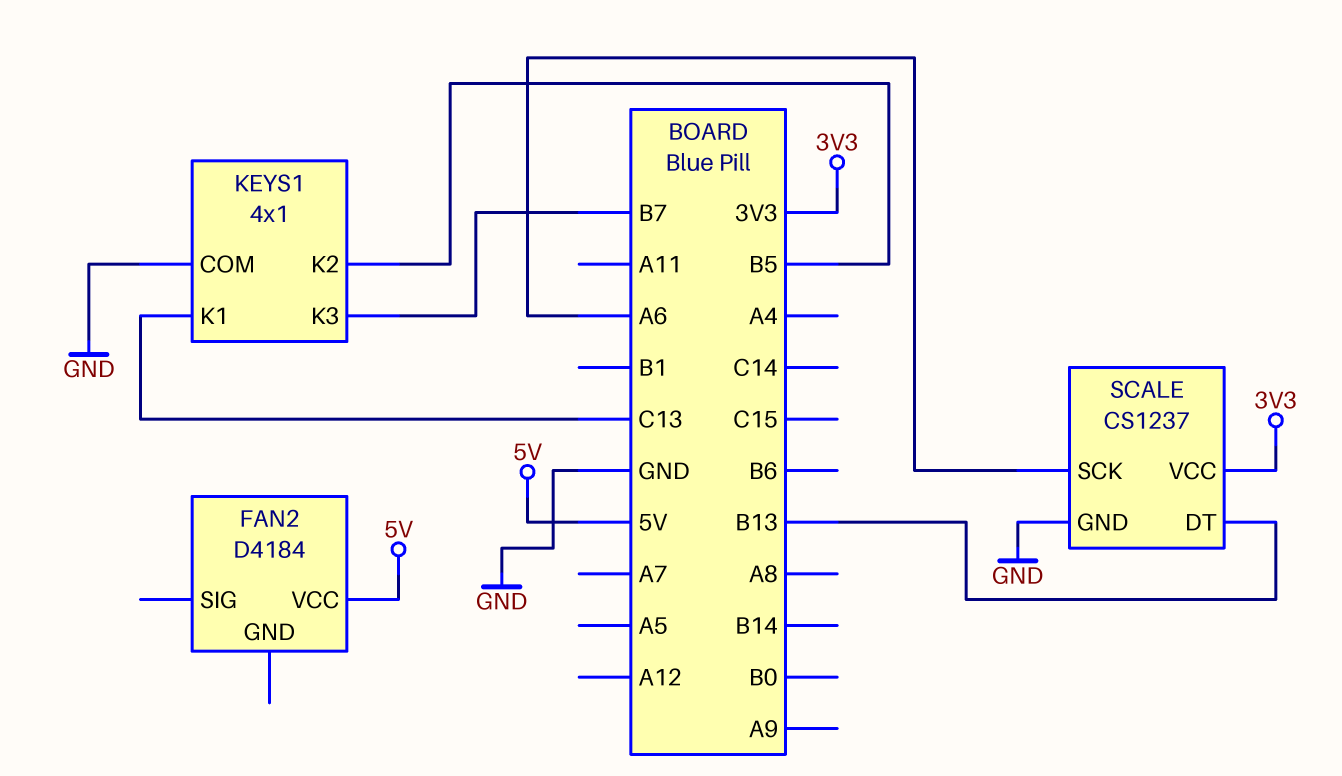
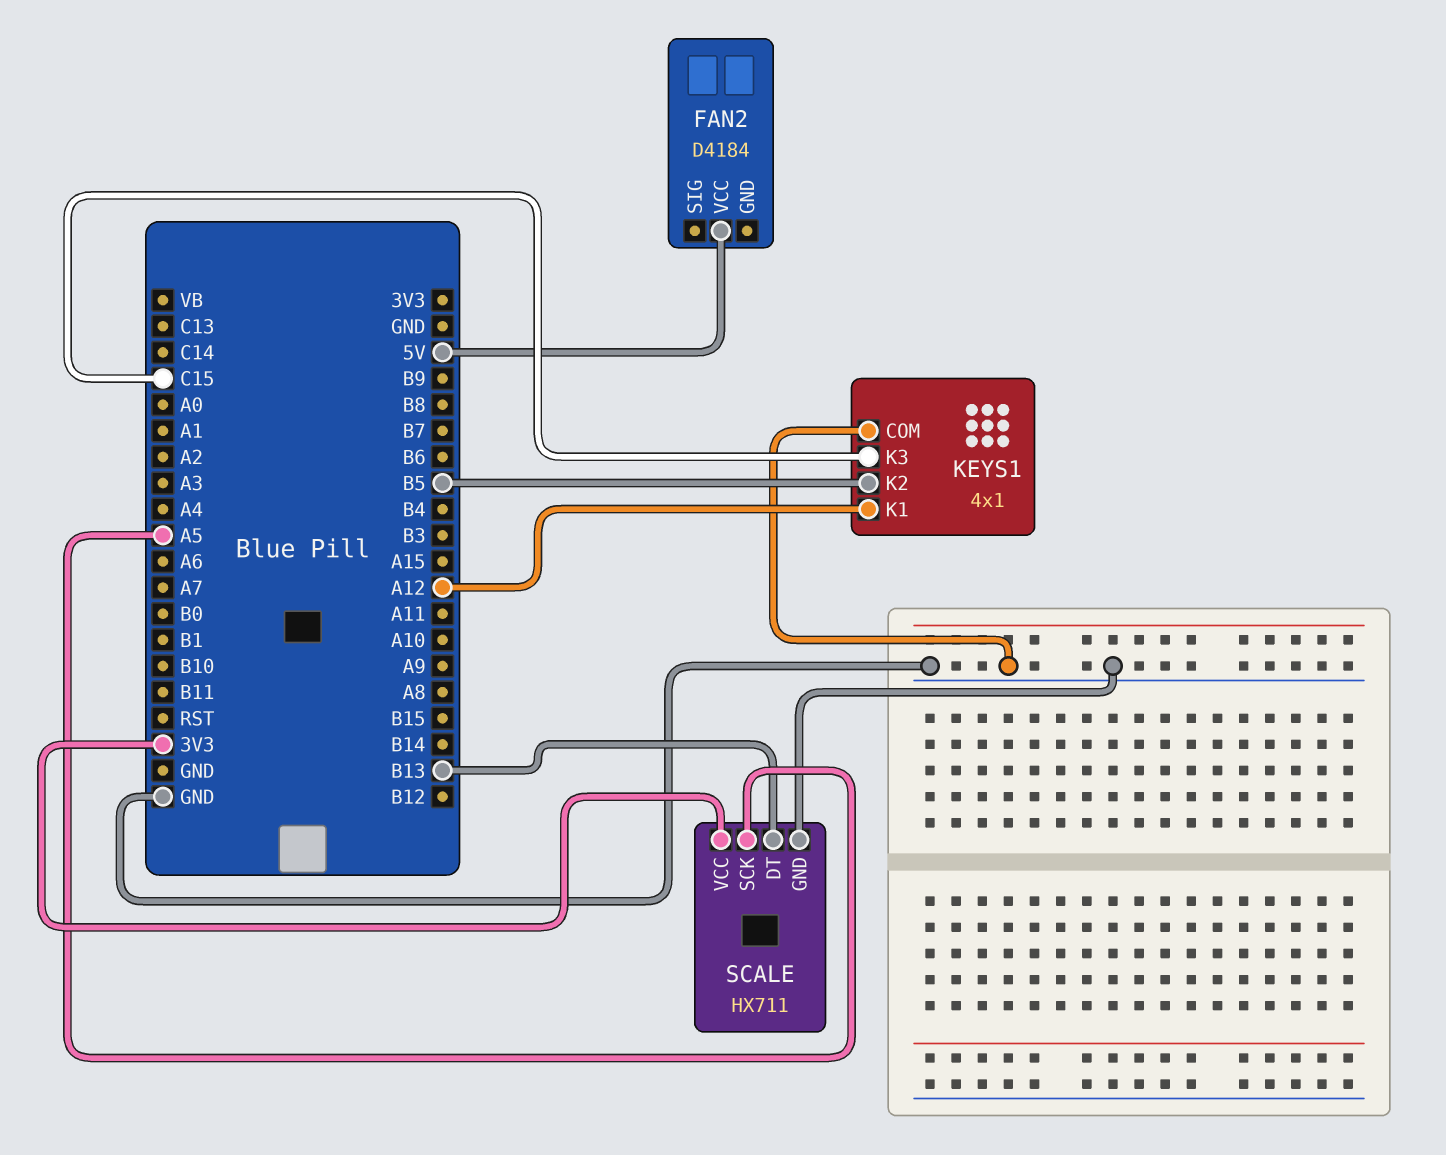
KEYS1 pin K1: C13 -> A12
KEYS1 pin K3: B7 -> C15
SCALE: CS1237 -> HX711
SCALE pin SCK: A6 -> A5

